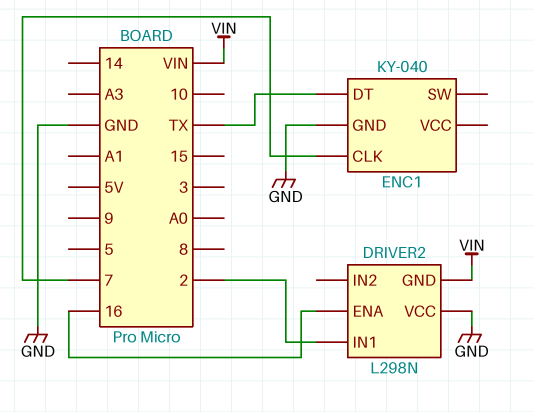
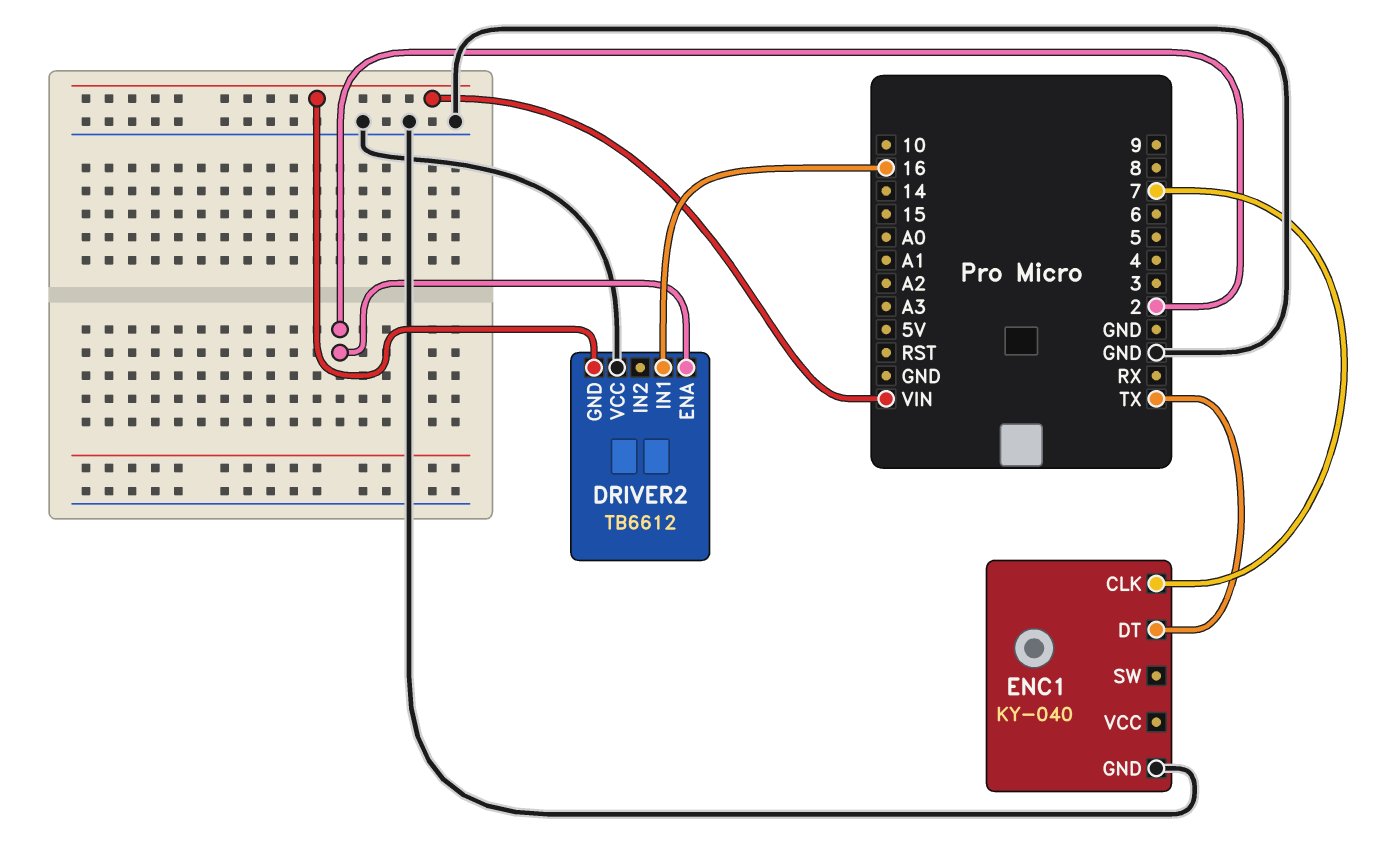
DRIVER2: L298N -> TB6612
DRIVER2 pin ENA: 16 -> 2
DRIVER2 pin IN1: 2 -> 16

